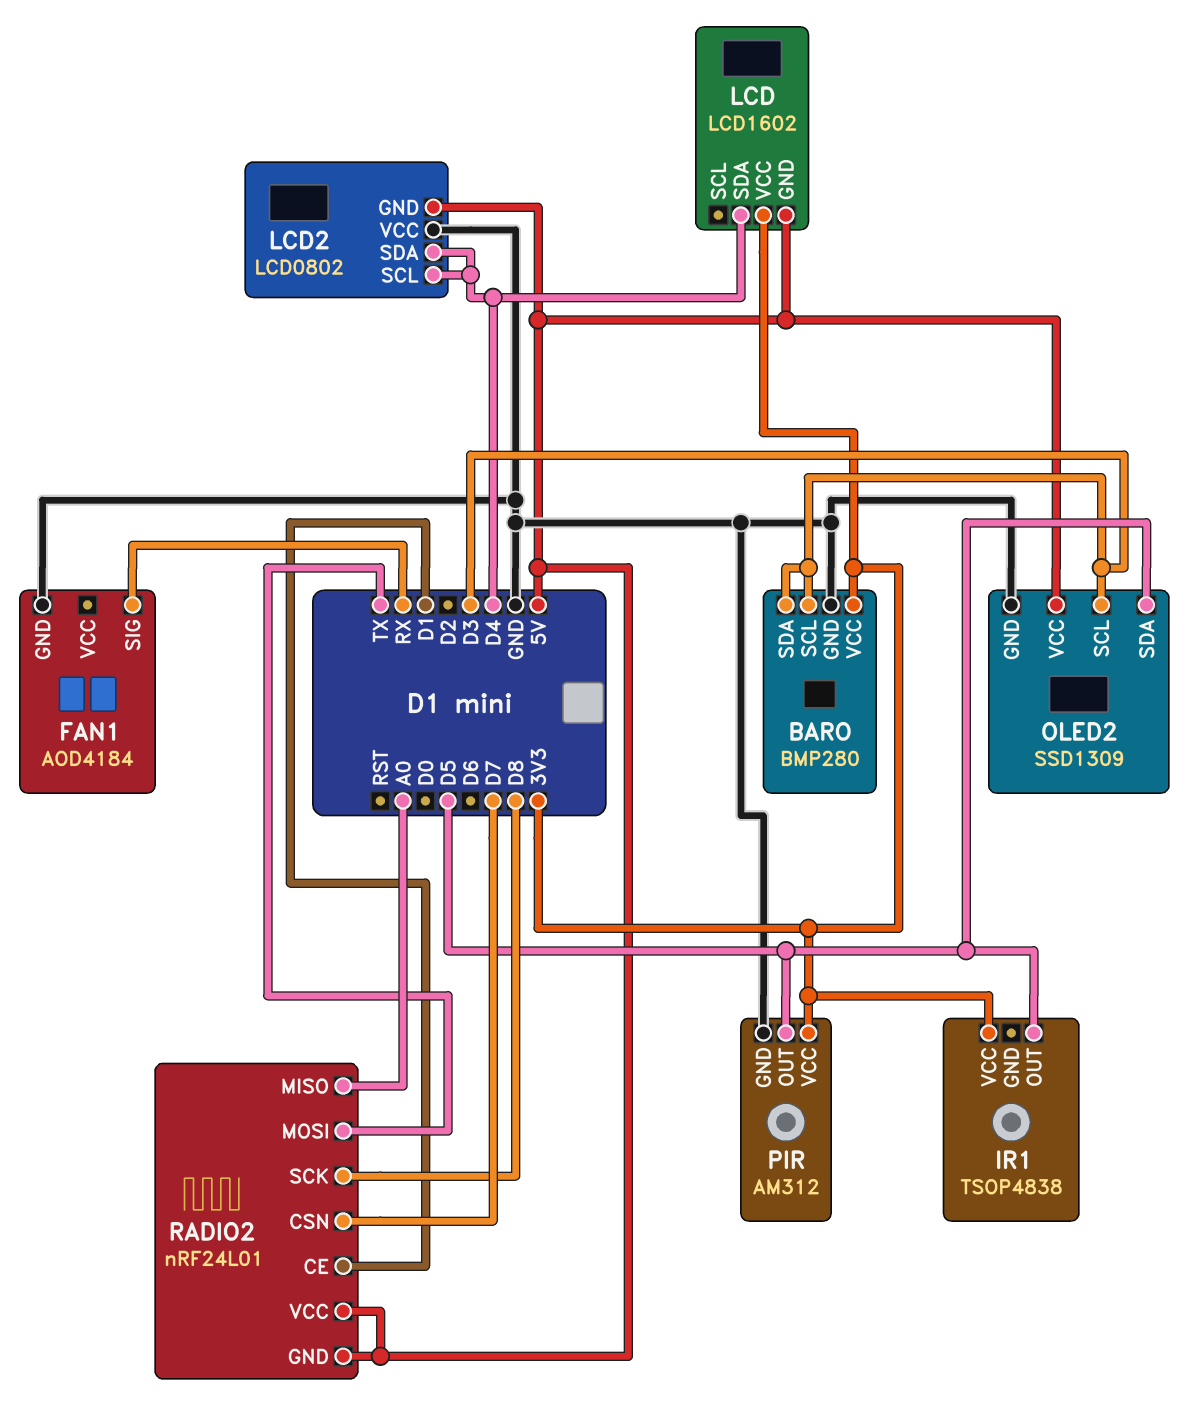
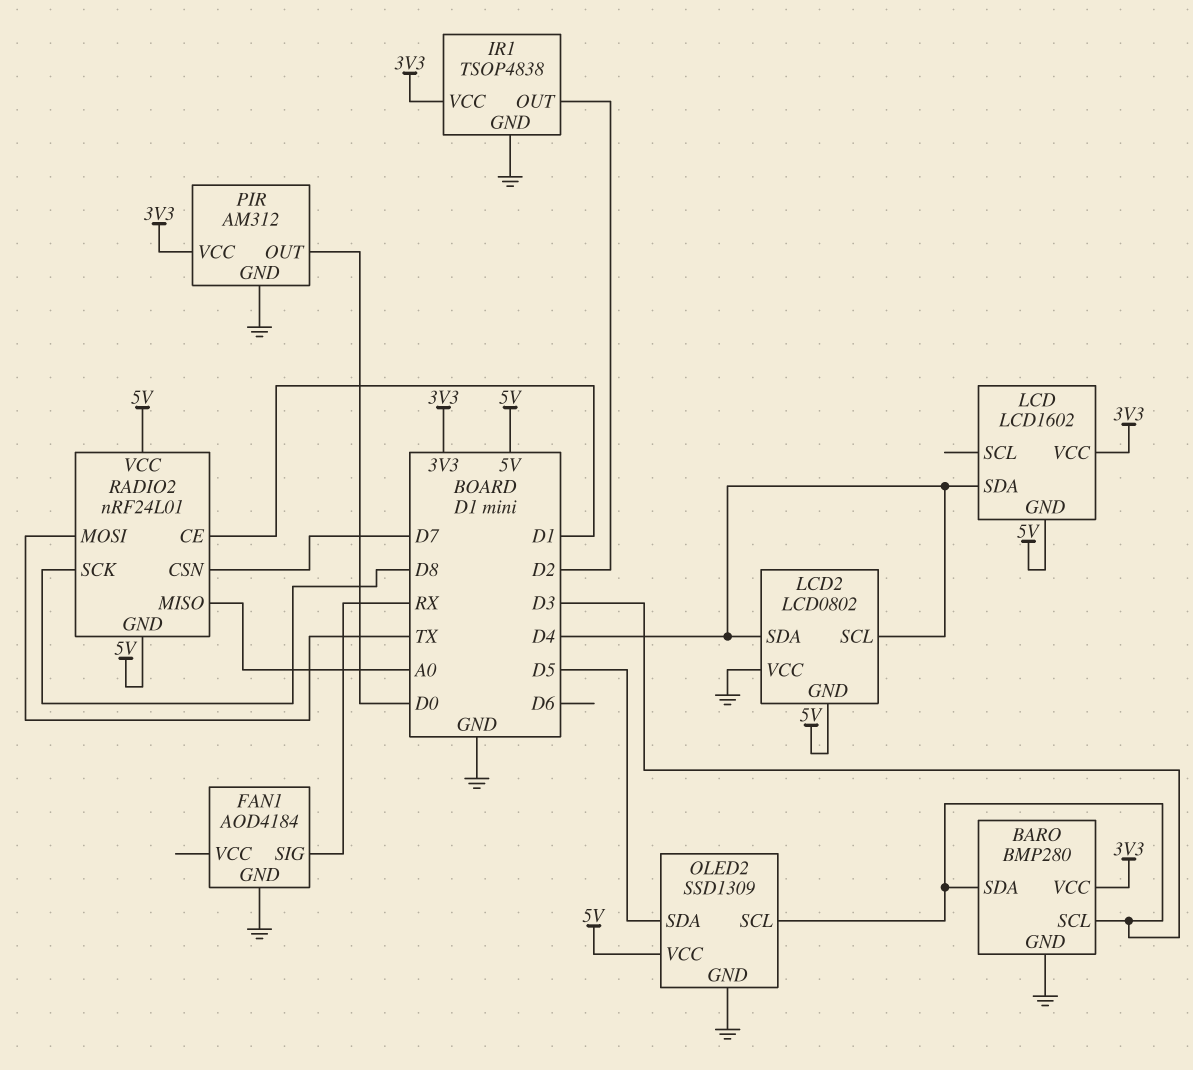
IR1 pin GND: none -> GND
IR1 pin OUT: D5 -> D2
PIR pin OUT: D5 -> D0

